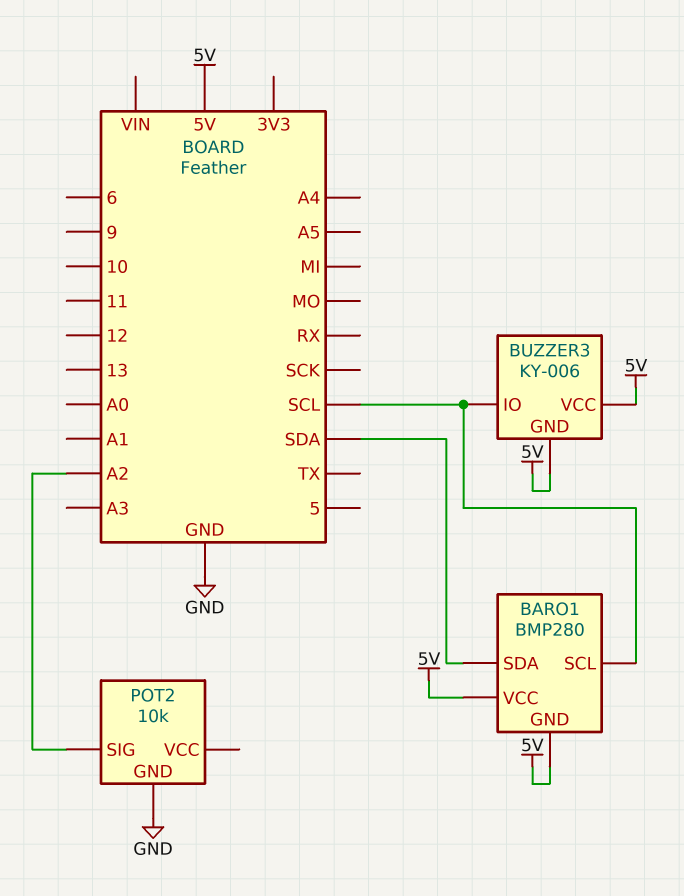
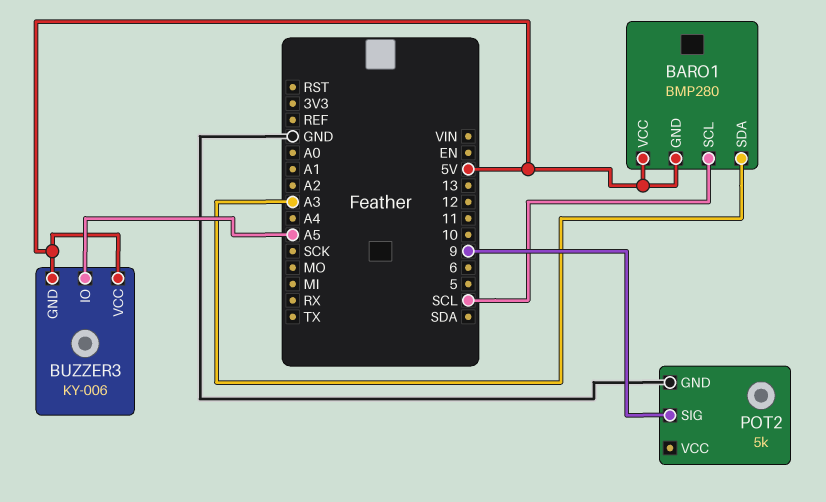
BARO1 pin SDA: SDA -> A3
BUZZER3 pin IO: SCL -> A5
POT2: 10k -> 5k
POT2 pin SIG: A2 -> 9

